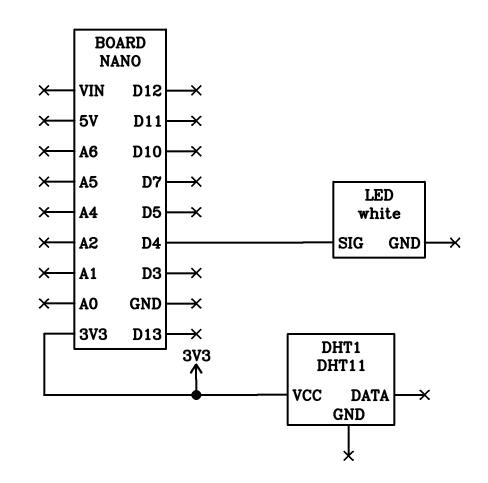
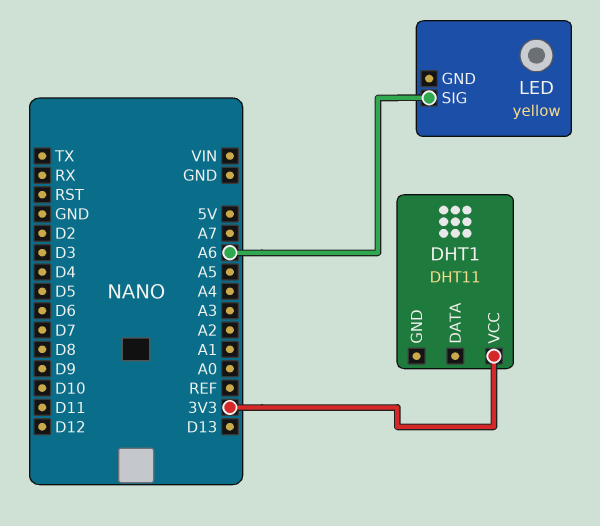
LED: white -> yellow
LED pin SIG: D4 -> A6

